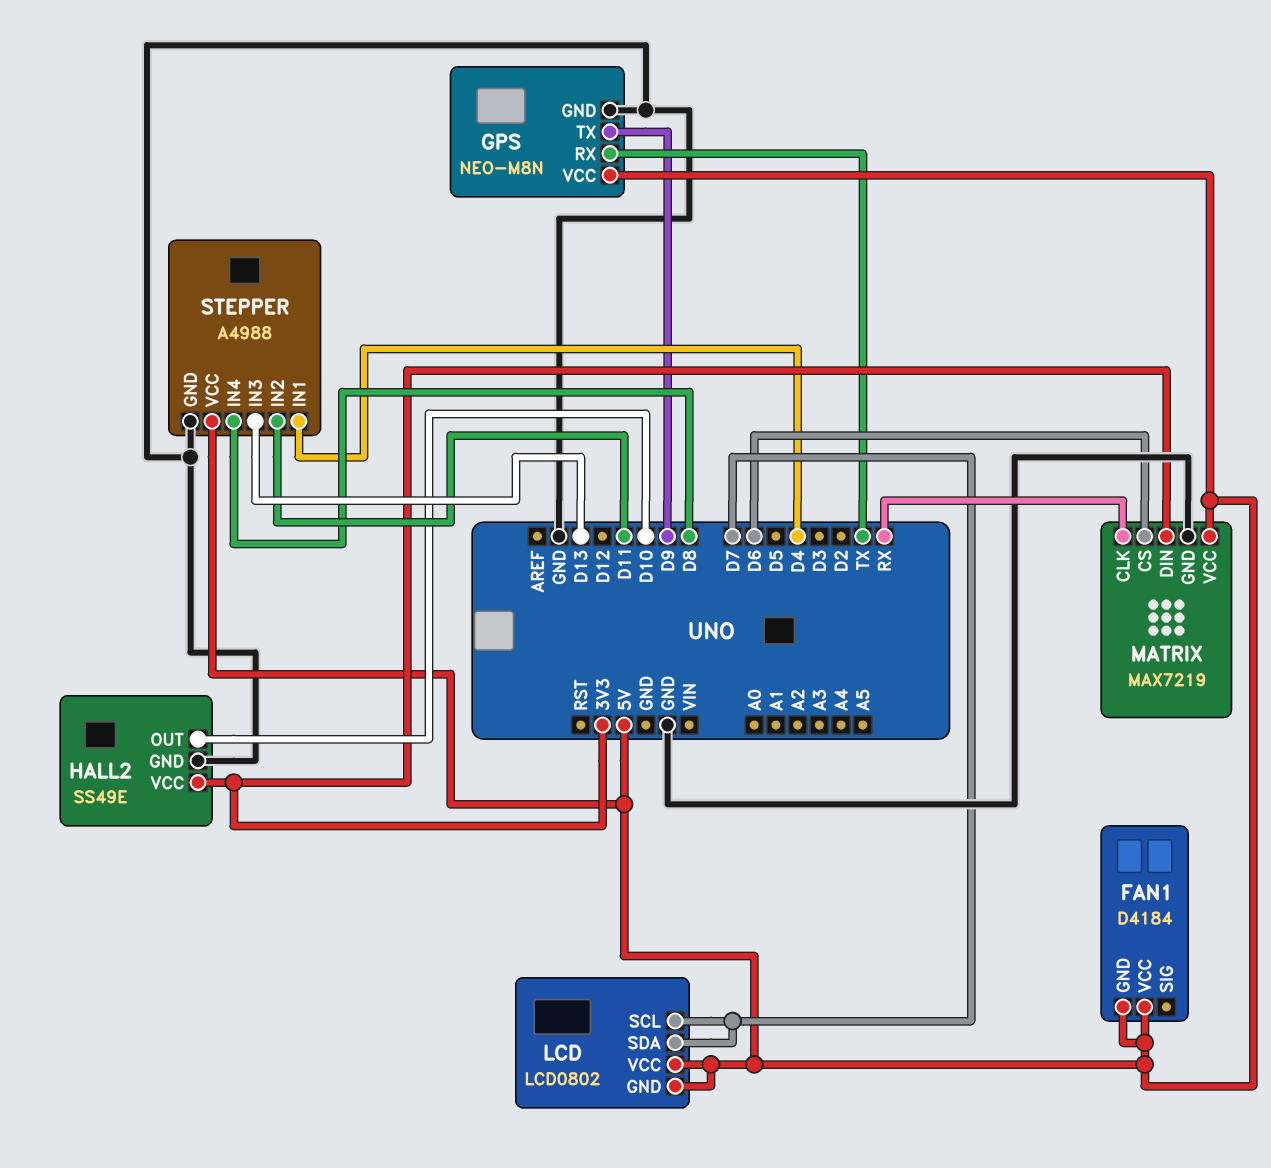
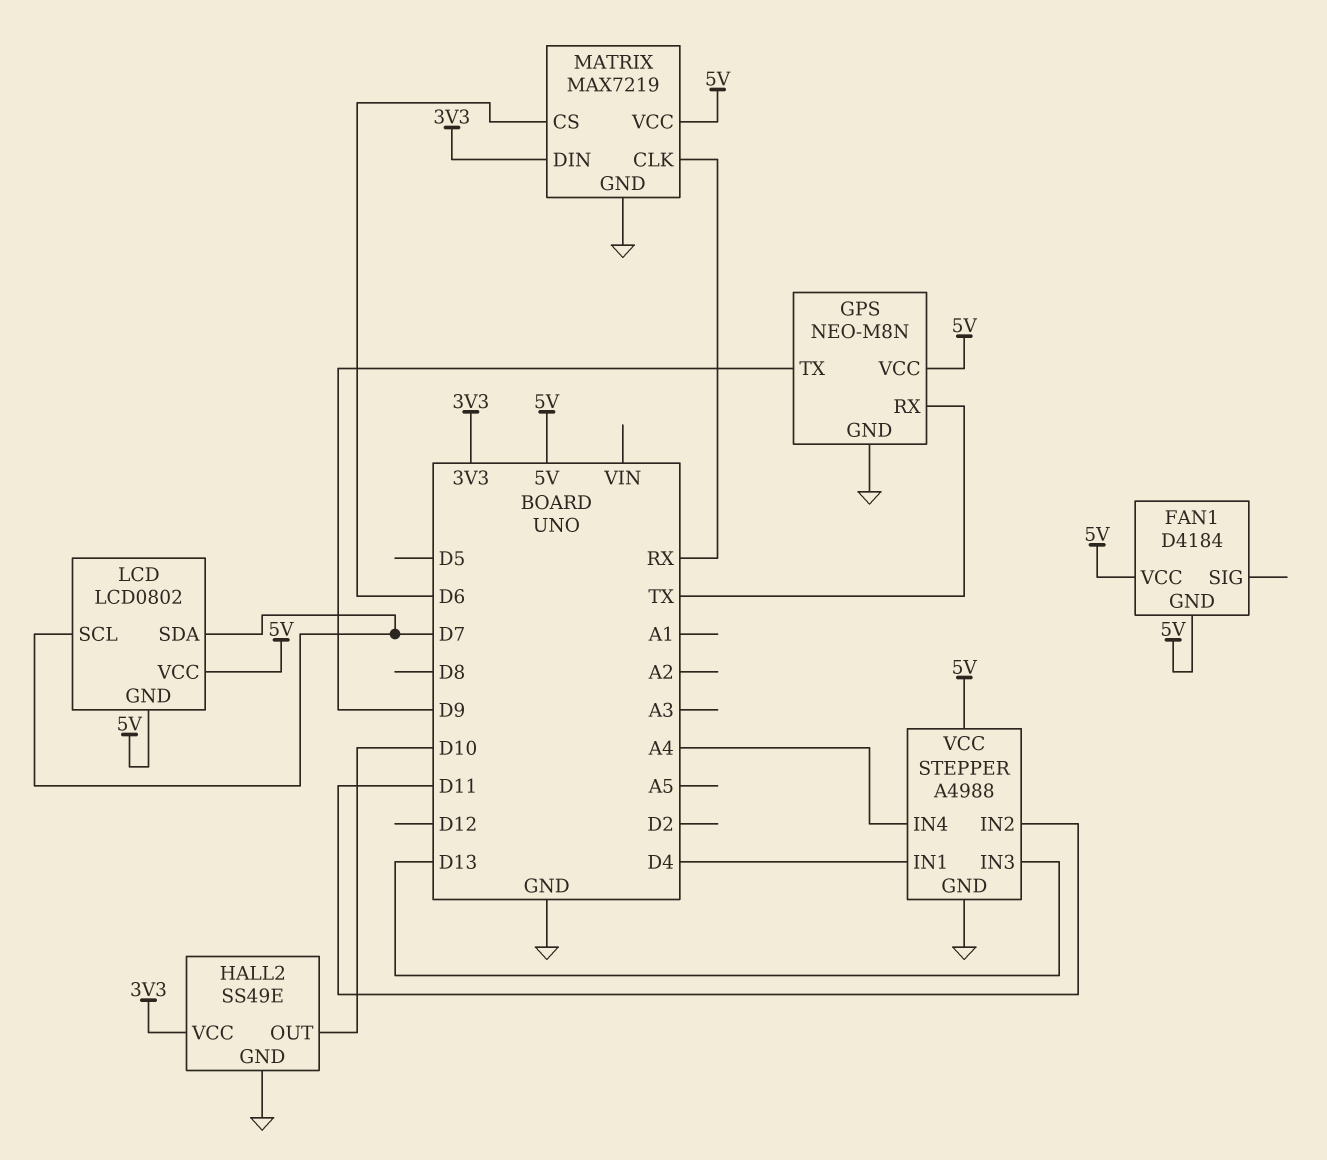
STEPPER pin IN4: D8 -> A4

